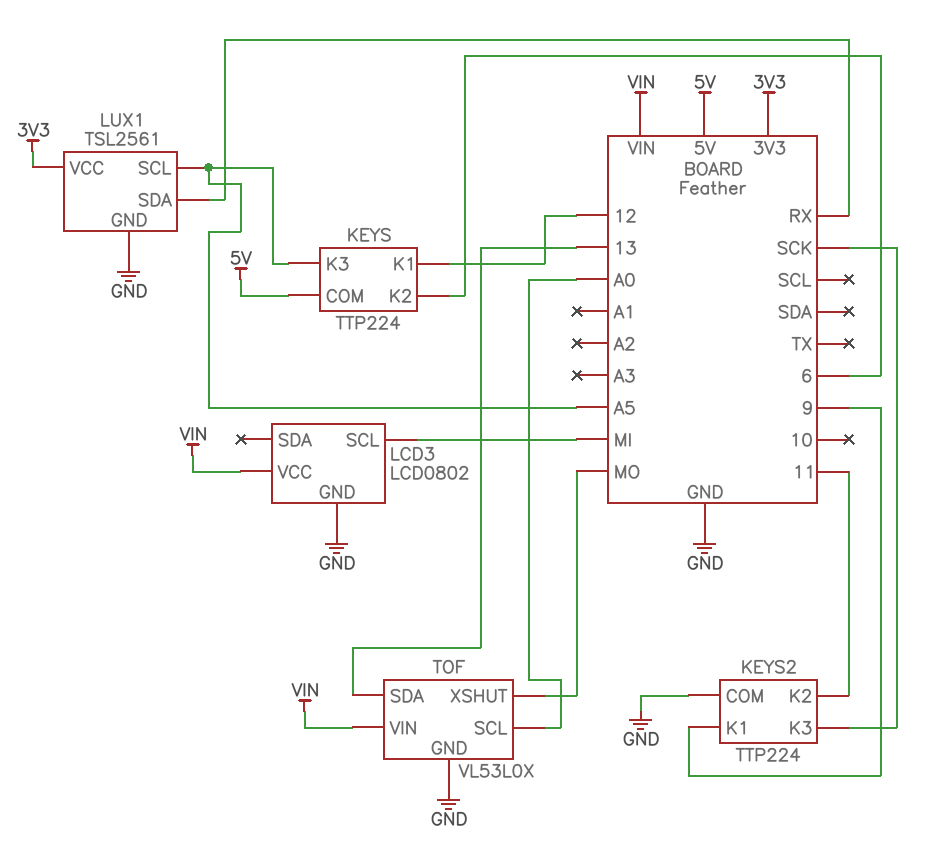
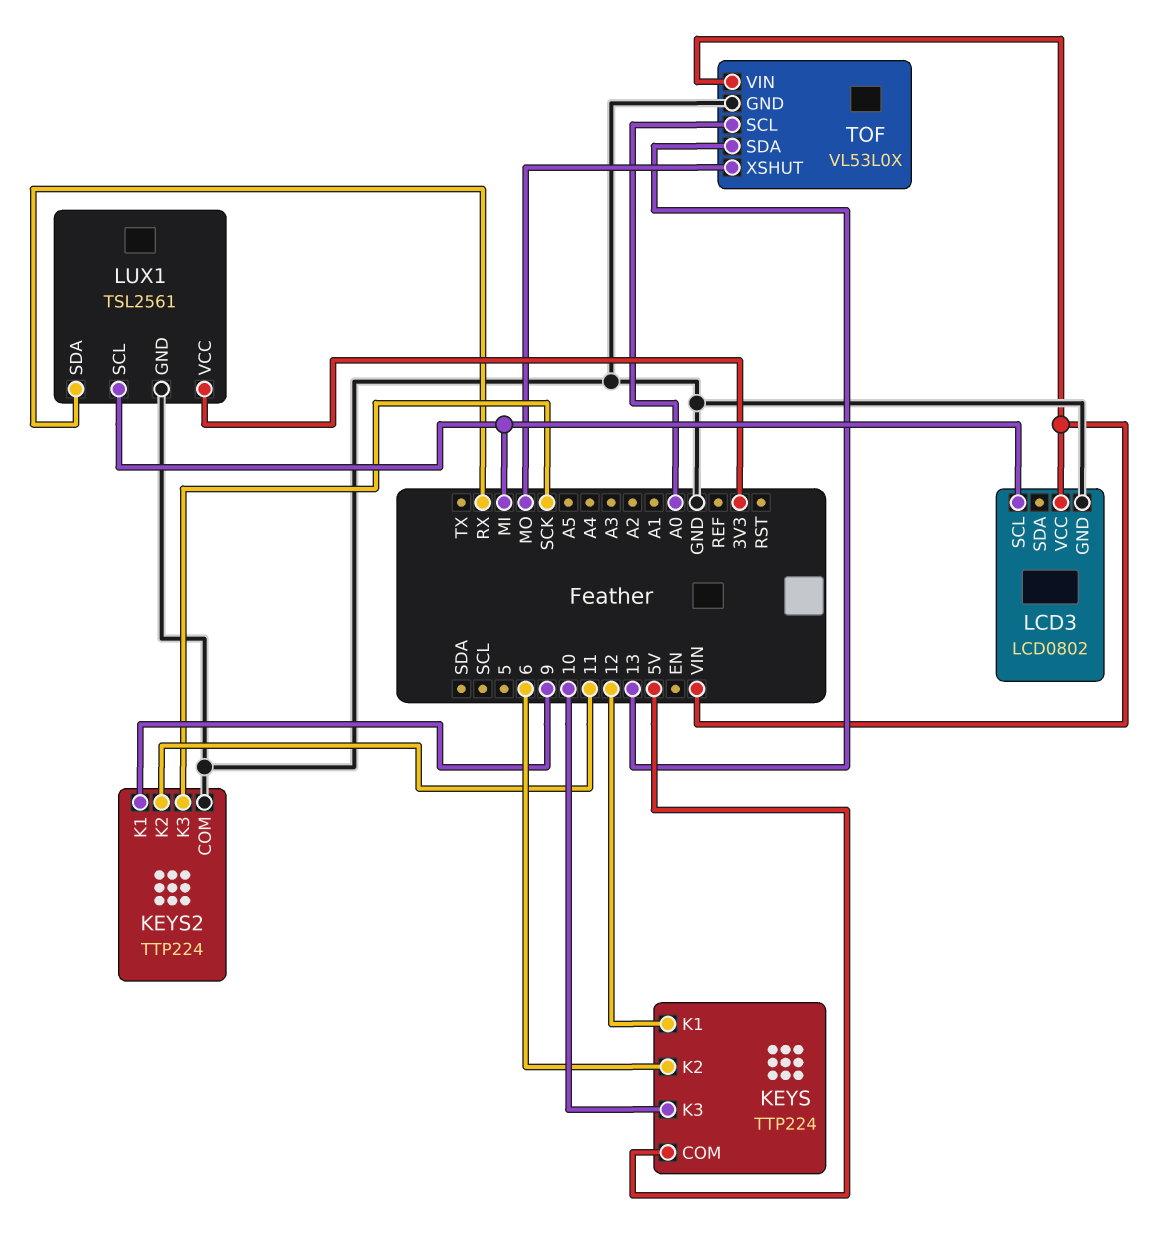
KEYS pin K3: A5 -> 10
LUX1 pin SCL: A5 -> MI

